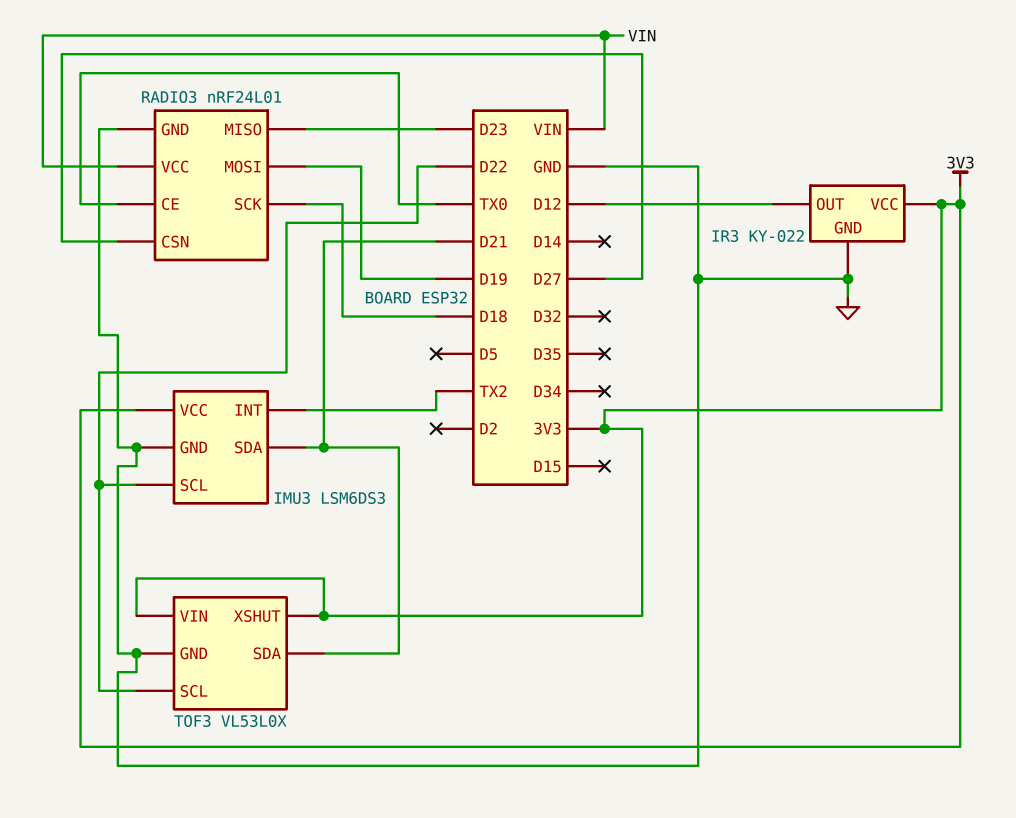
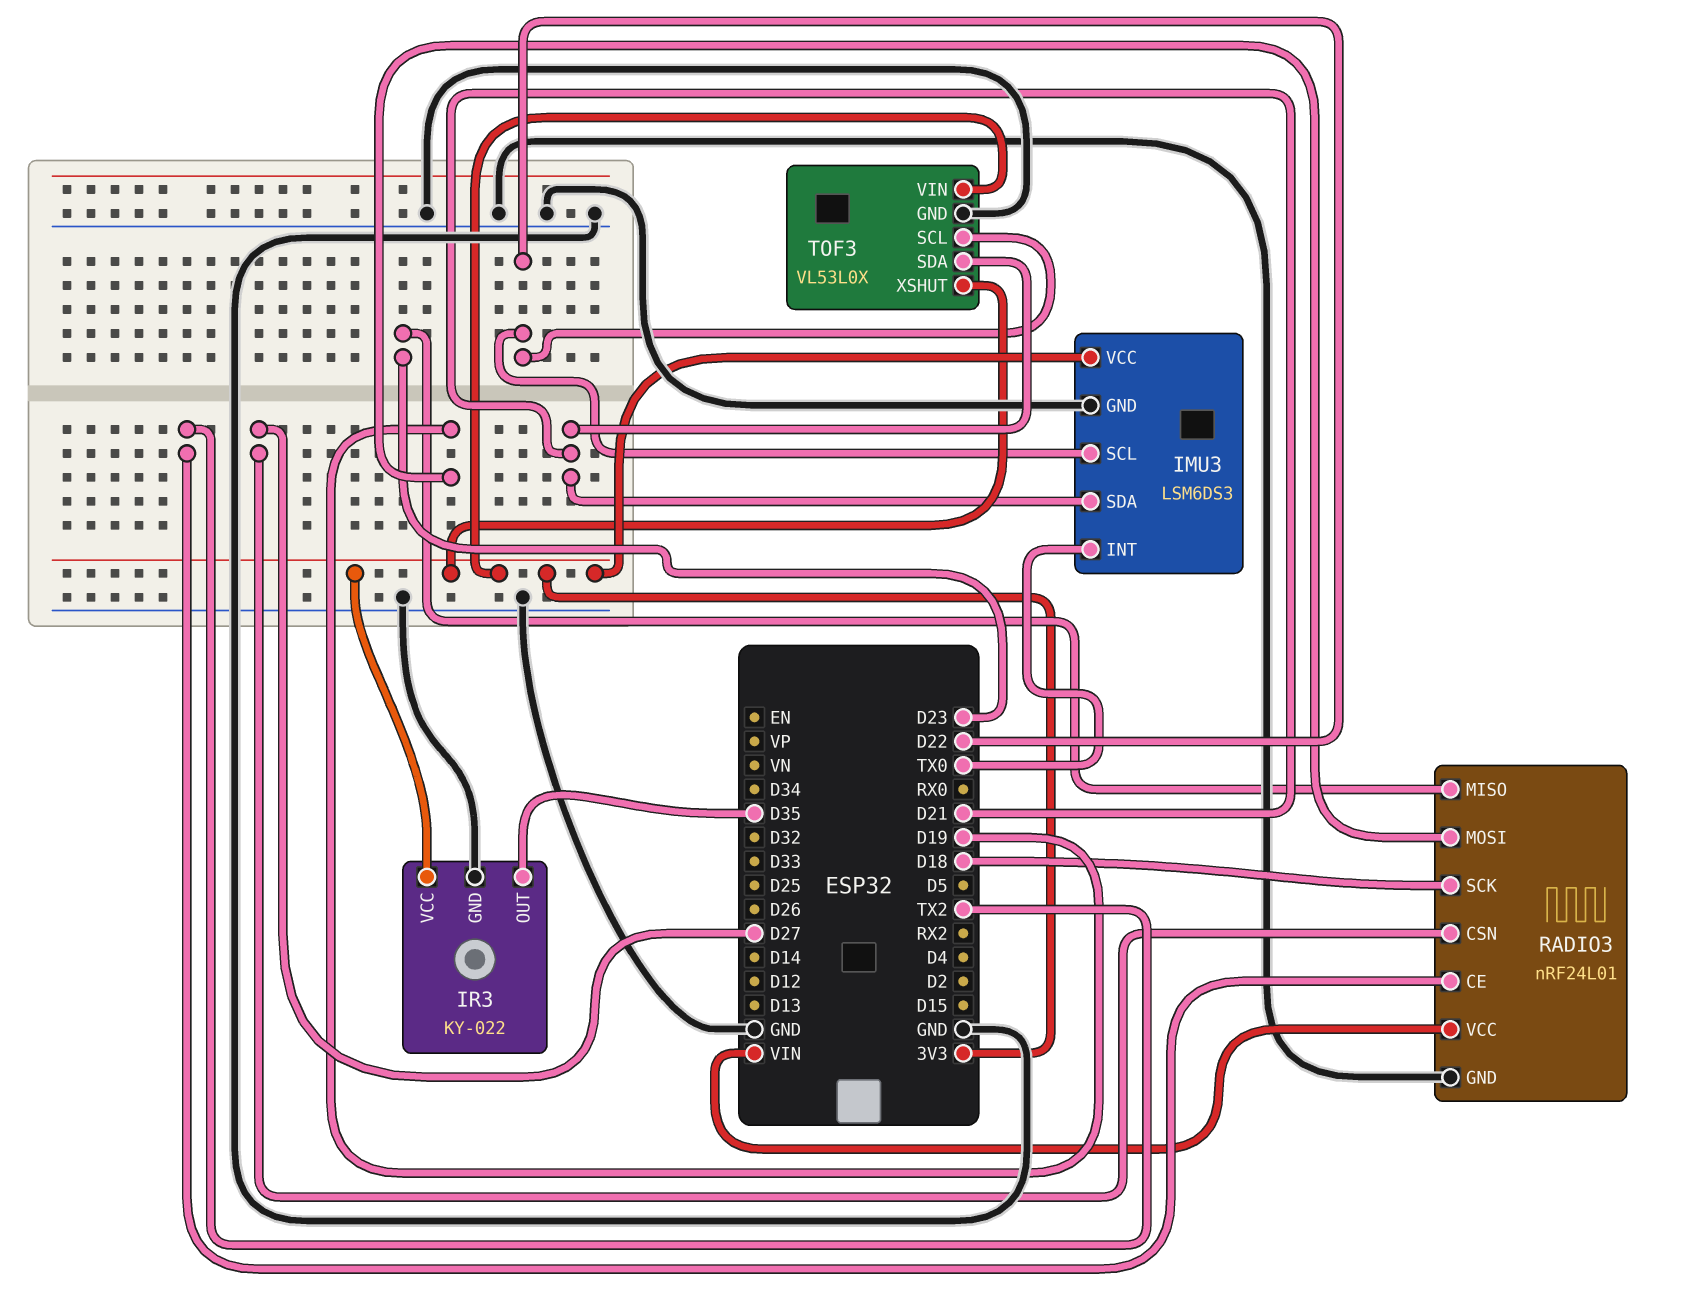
IMU3 pin INT: TX2 -> TX0
IR3 pin OUT: D12 -> D35
RADIO3 pin CE: TX0 -> TX2

